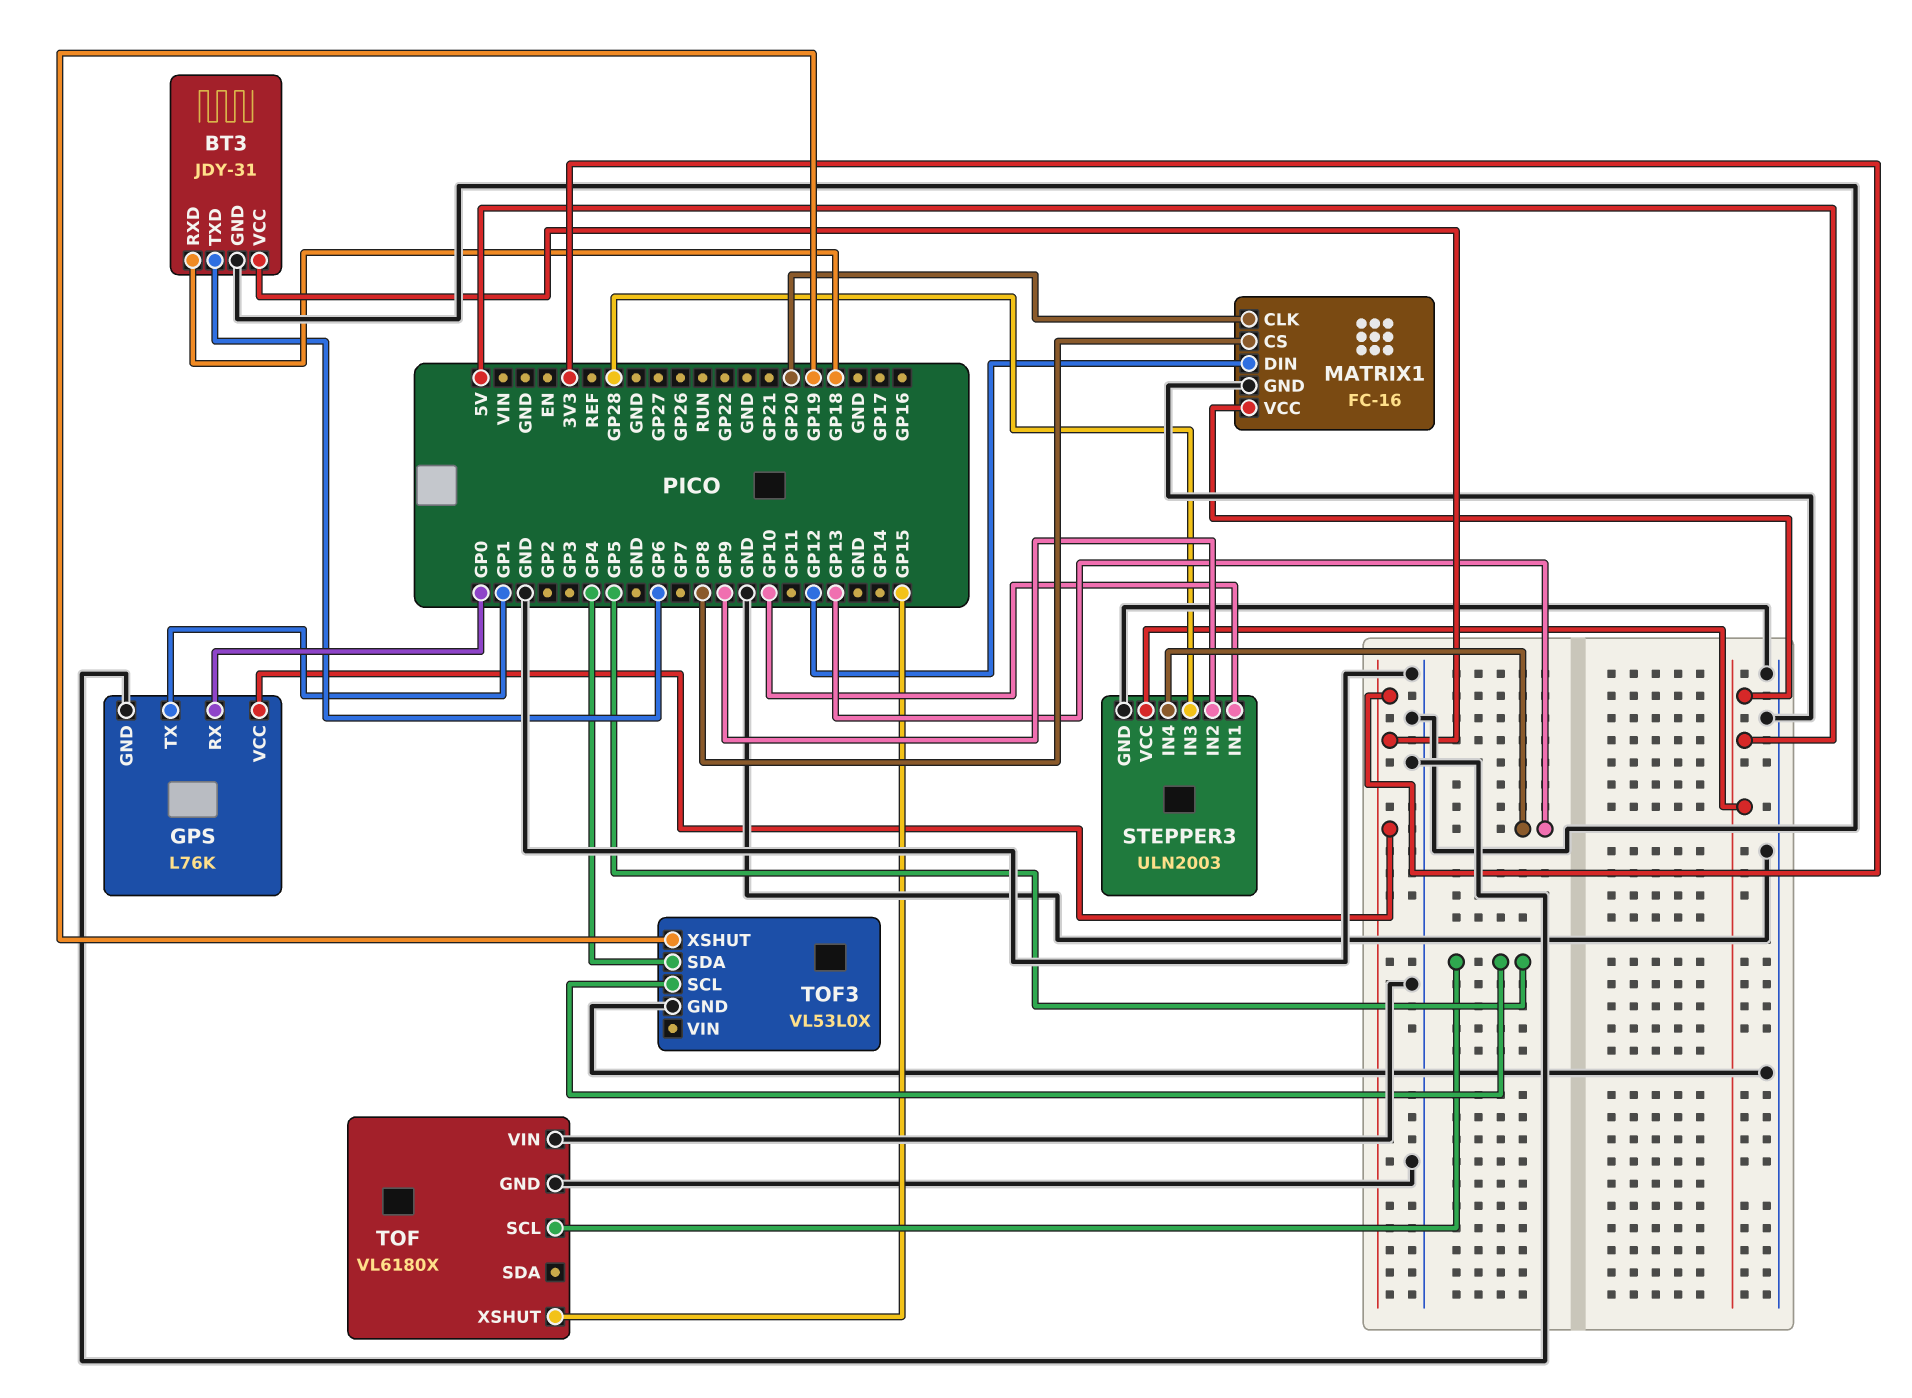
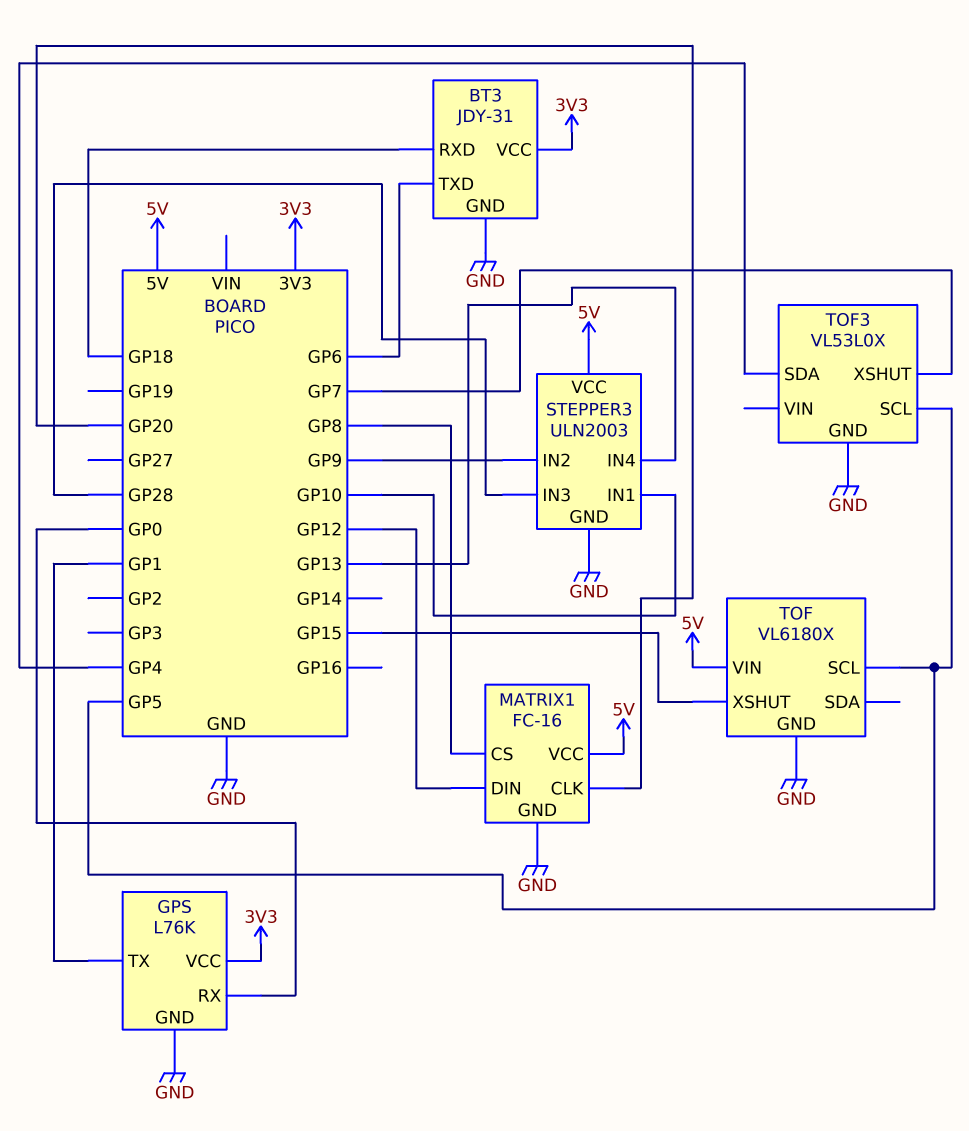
TOF pin VIN: GND -> 5V
TOF3 pin XSHUT: GP19 -> GP7

